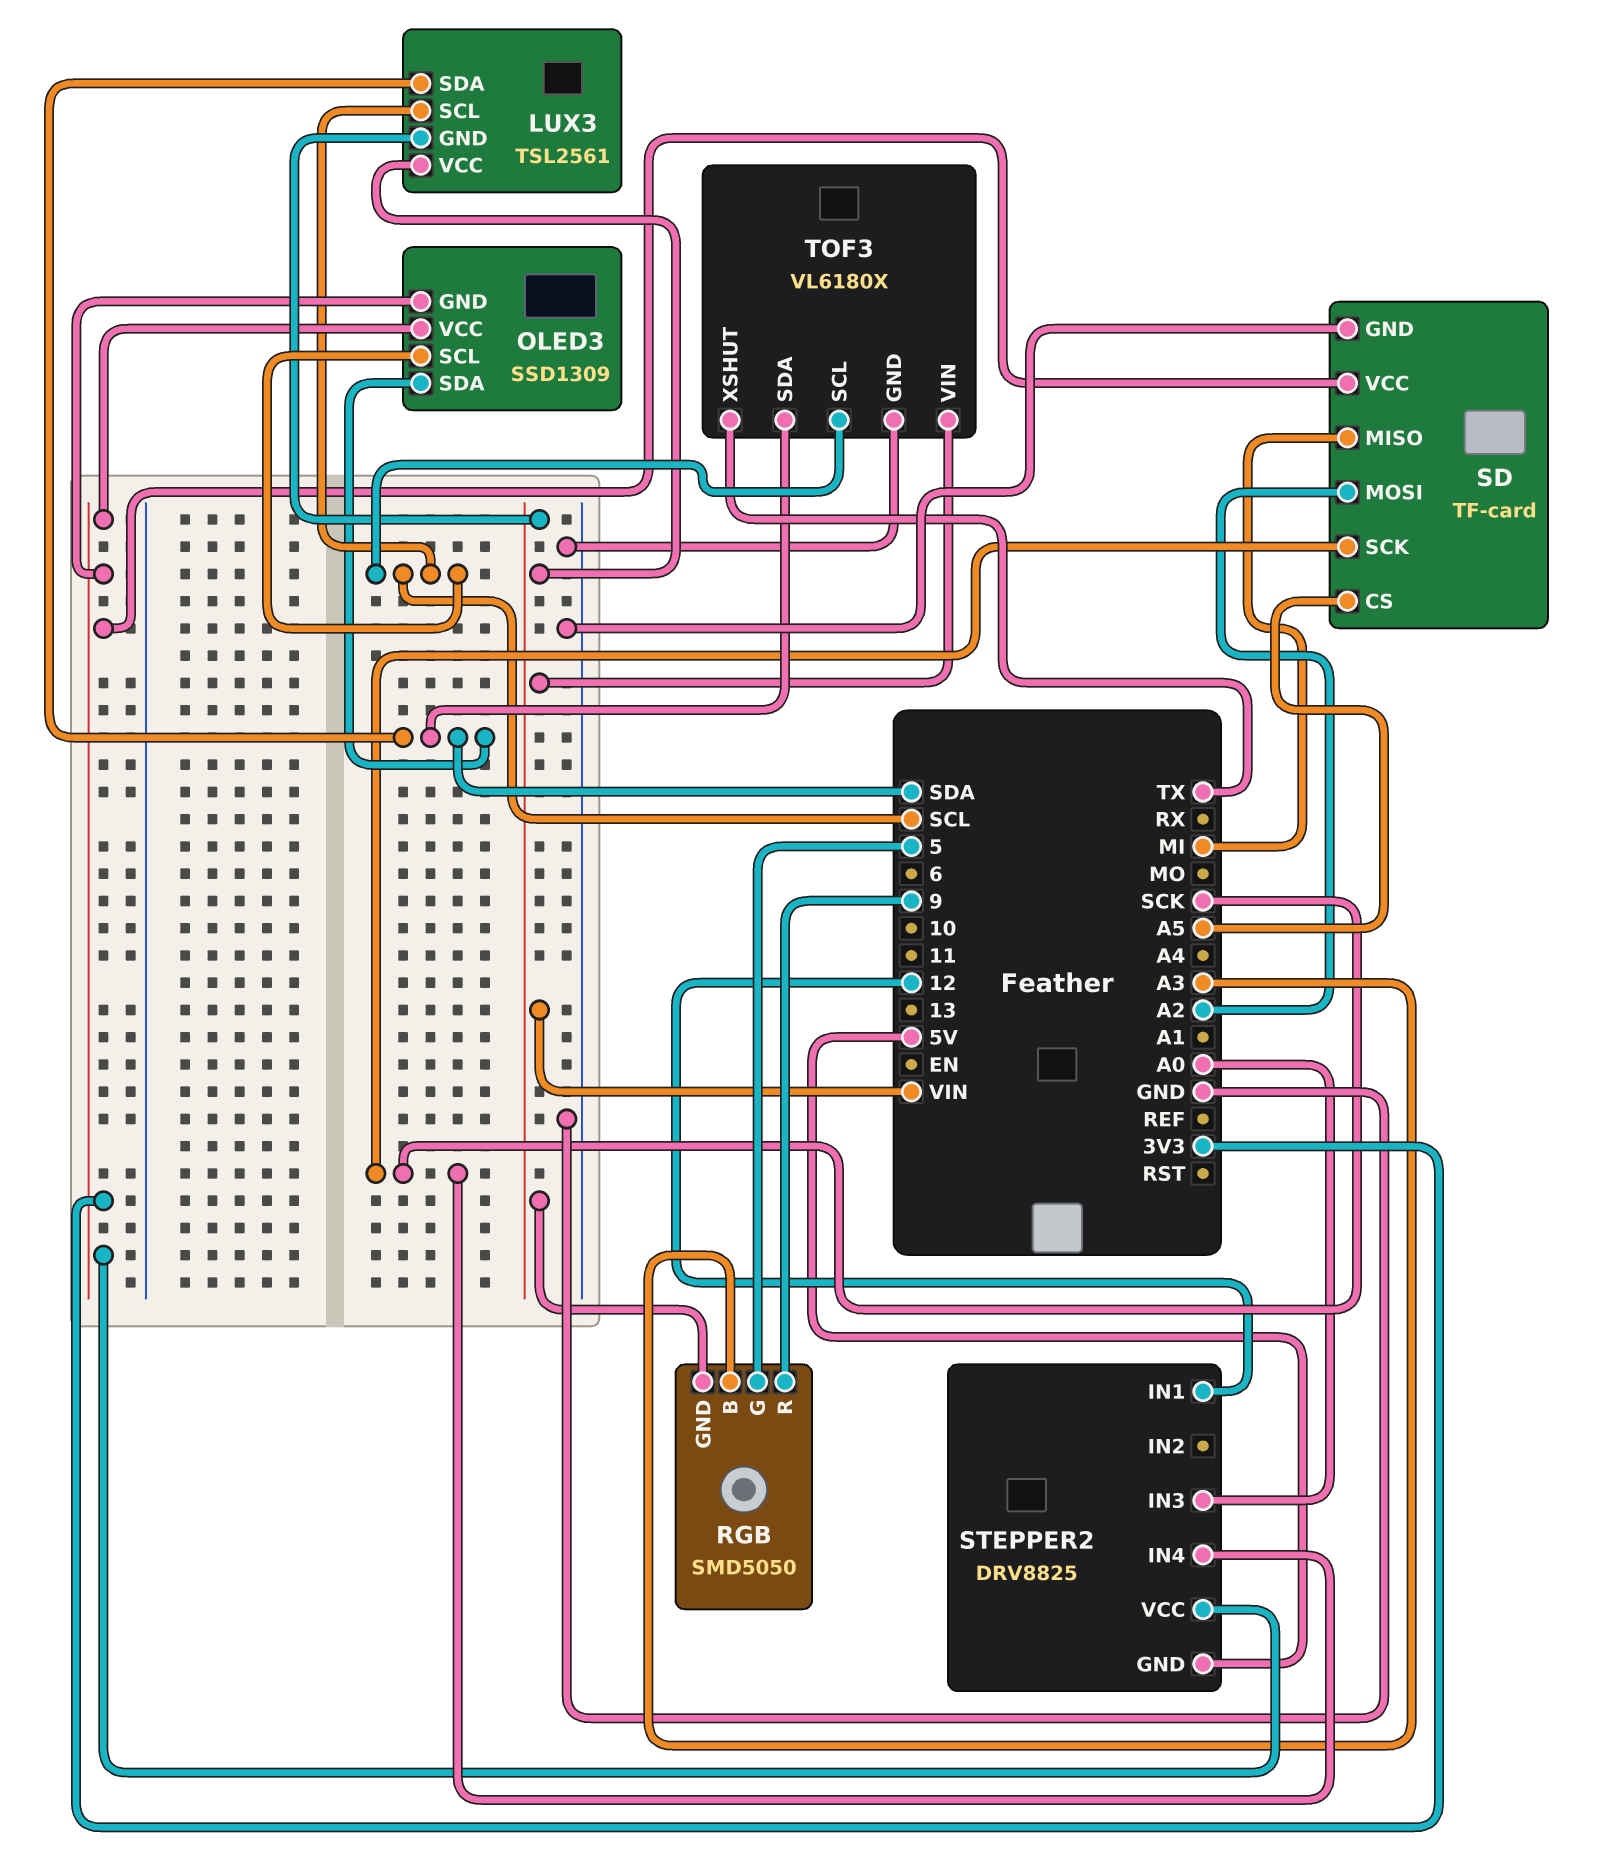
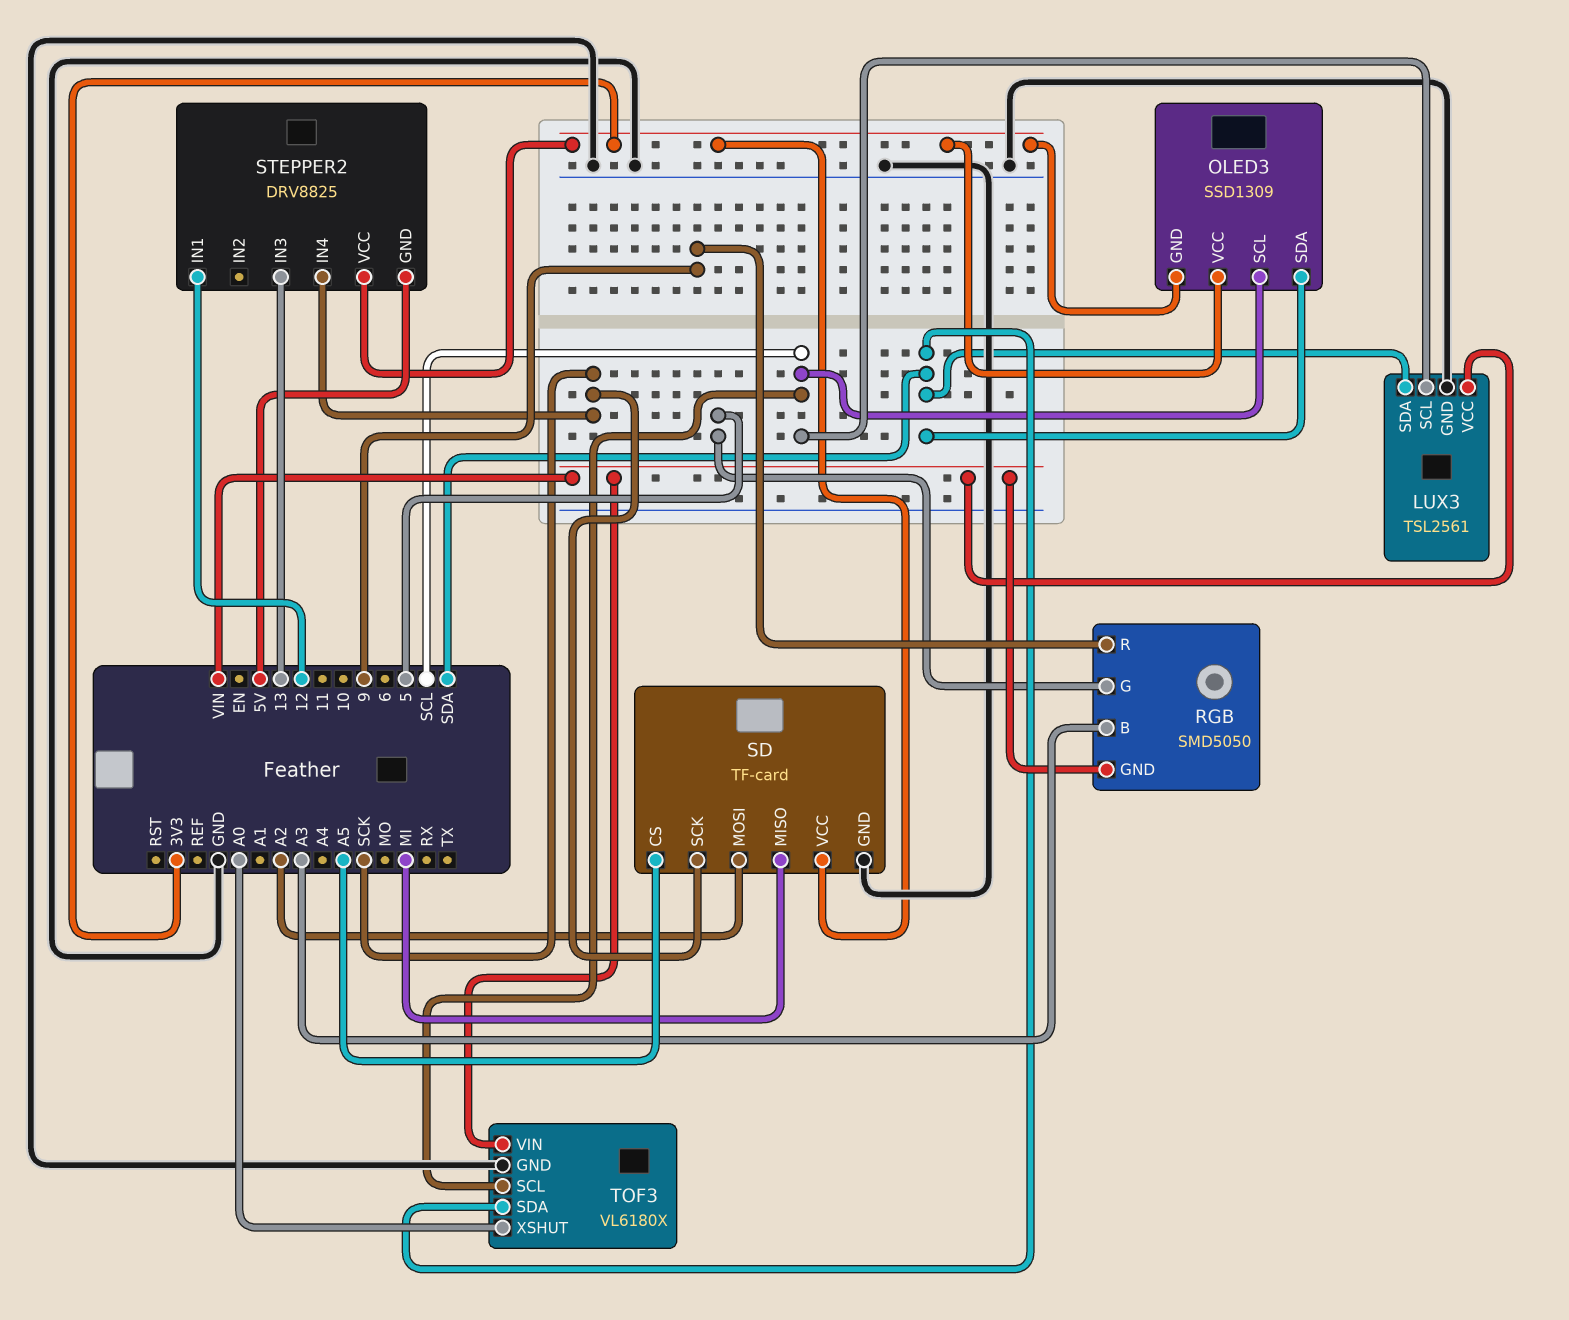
LUX3 pin GND: VIN -> GND
STEPPER2 pin IN3: A0 -> 13
TOF3 pin XSHUT: TX -> A0

